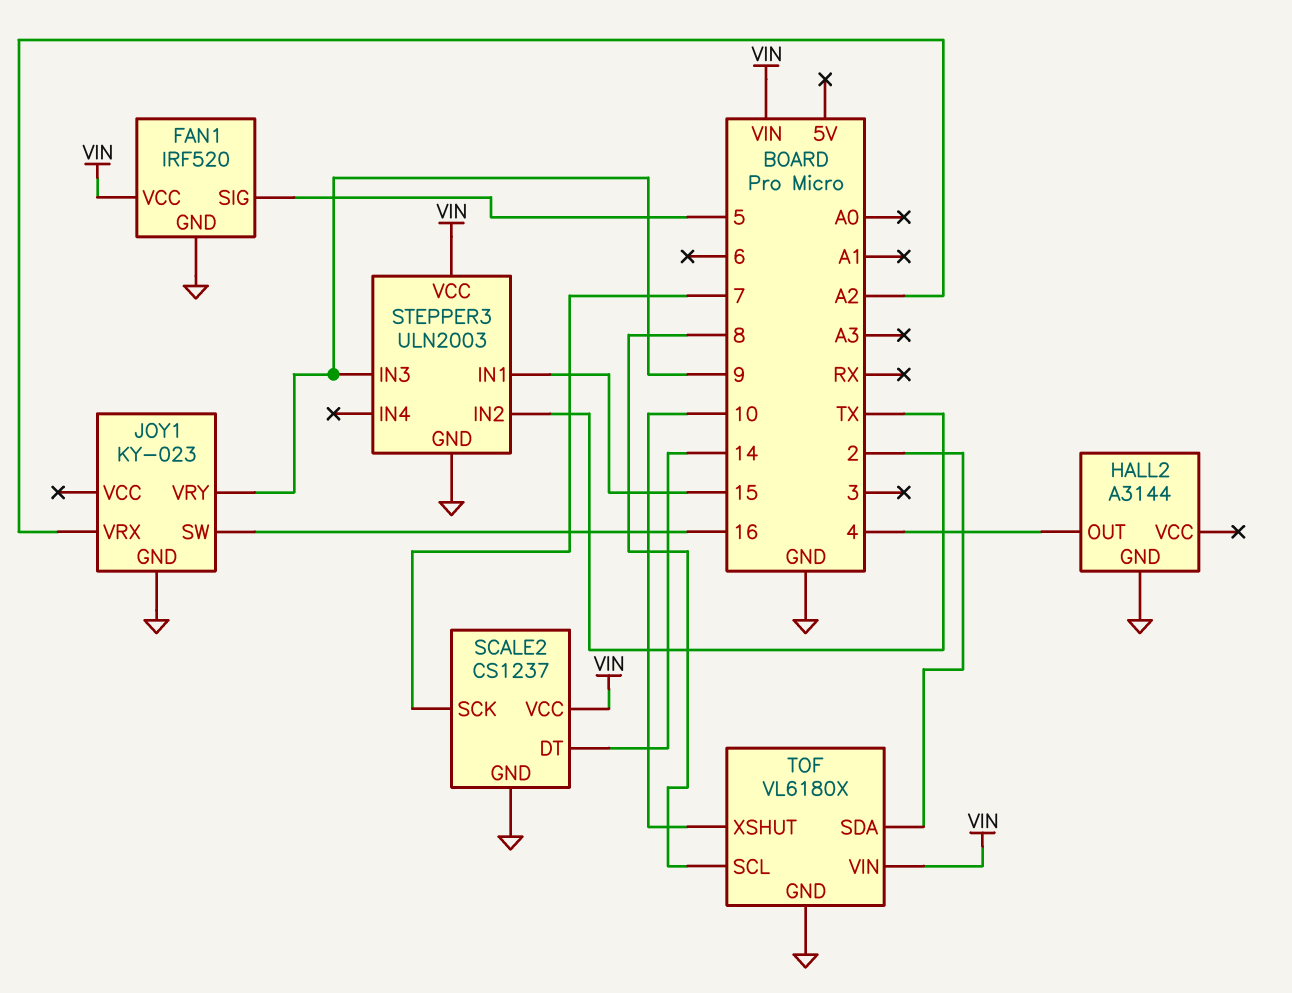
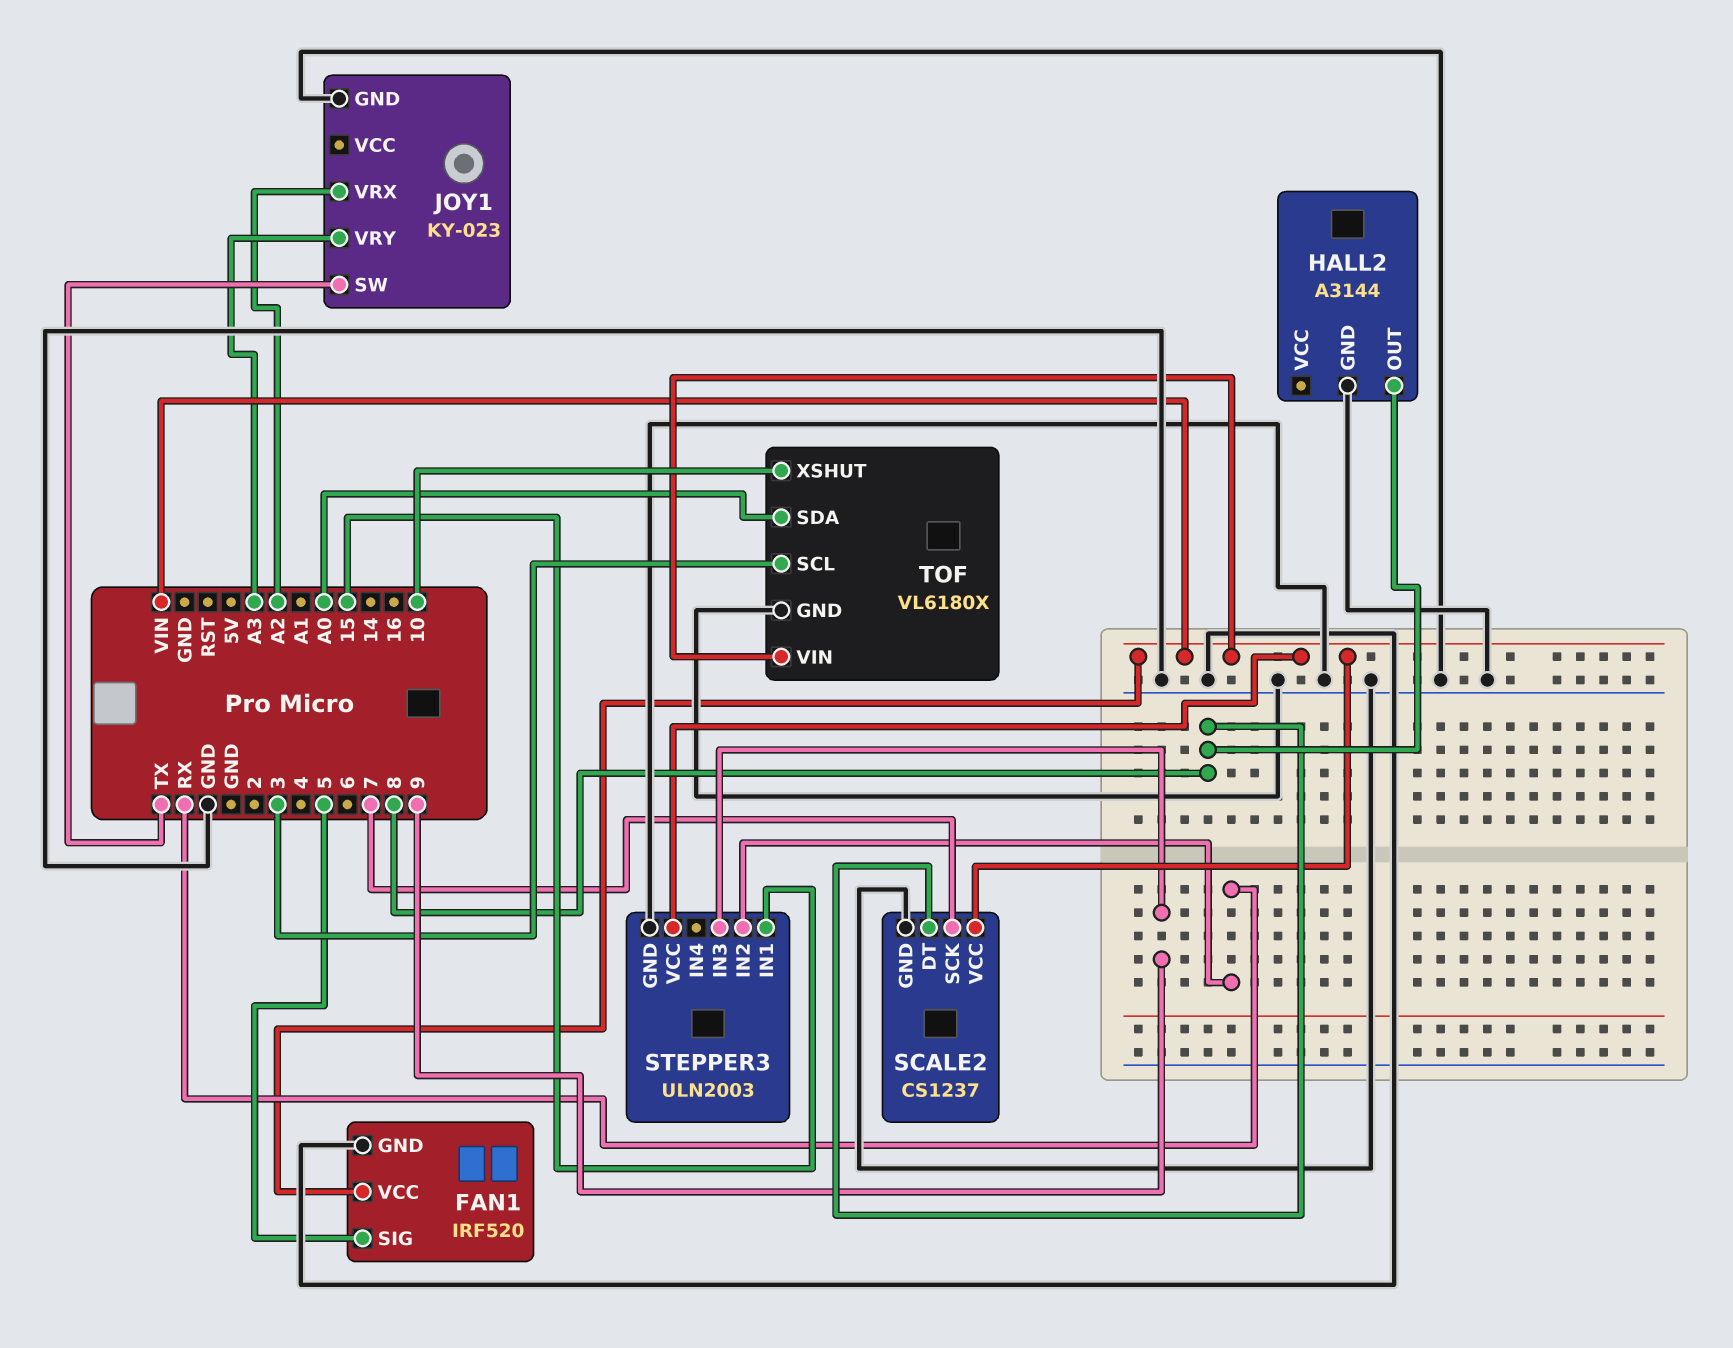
HALL2 pin OUT: 4 -> 8
JOY1 pin SW: 16 -> TX
JOY1 pin VRY: 9 -> A3
SCALE2 pin DT: 14 -> 8
STEPPER3 pin IN2: TX -> RX
TOF pin SCL: 8 -> 3
TOF pin SDA: 2 -> A0

